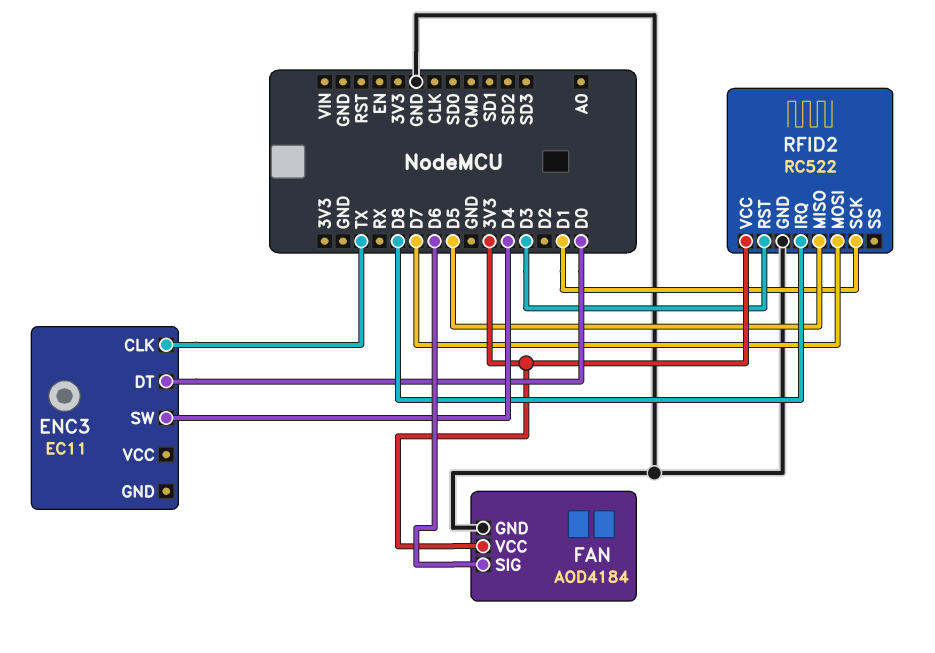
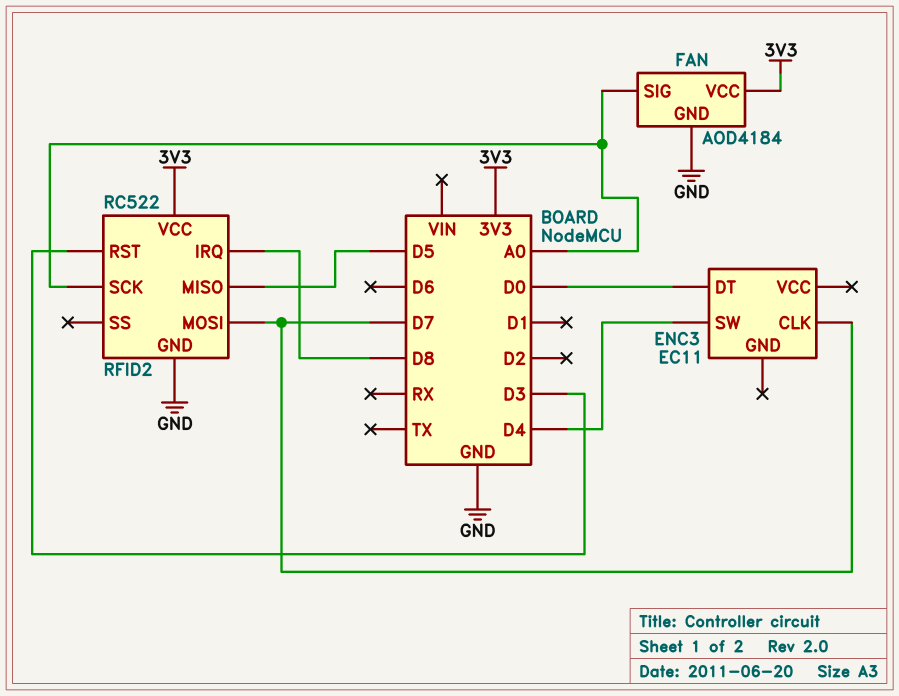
ENC3 pin CLK: TX -> D7
FAN pin SIG: D6 -> A0
RFID2 pin SCK: D1 -> A0

